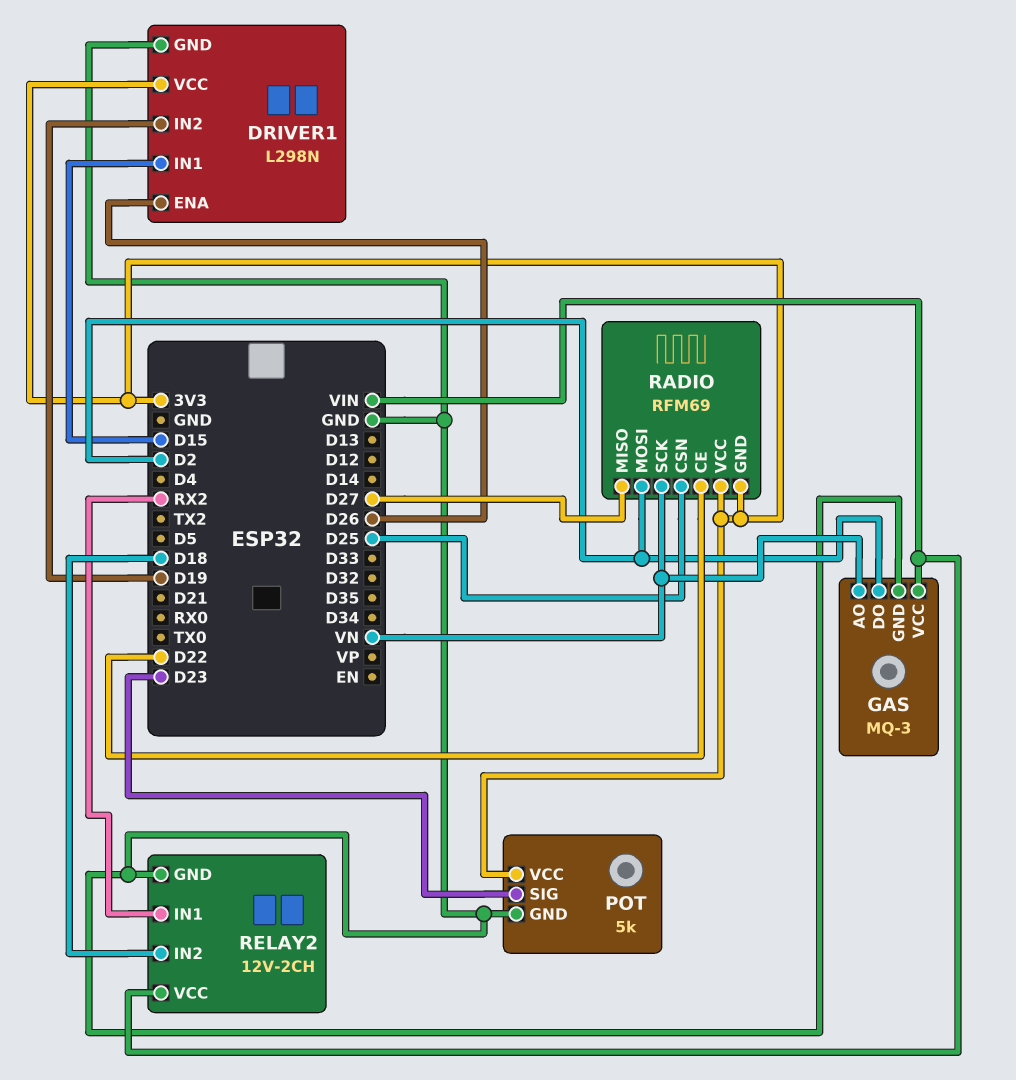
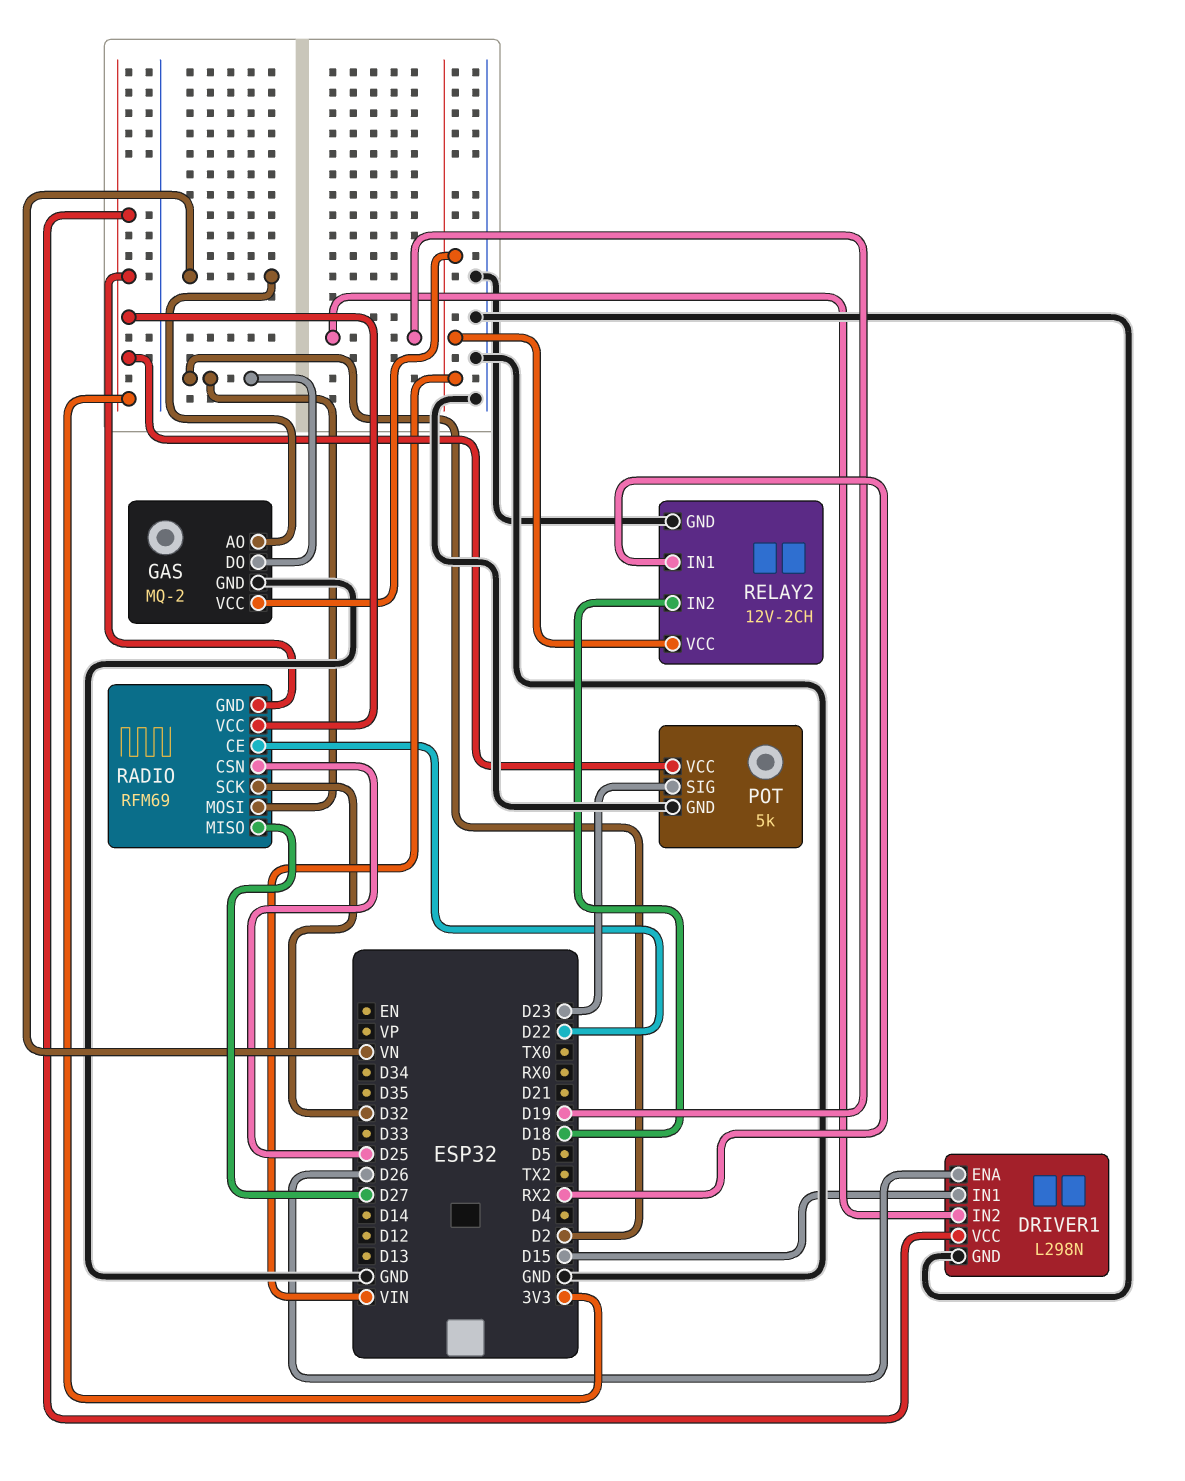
GAS: MQ-3 -> MQ-2
RADIO pin SCK: VN -> D32

